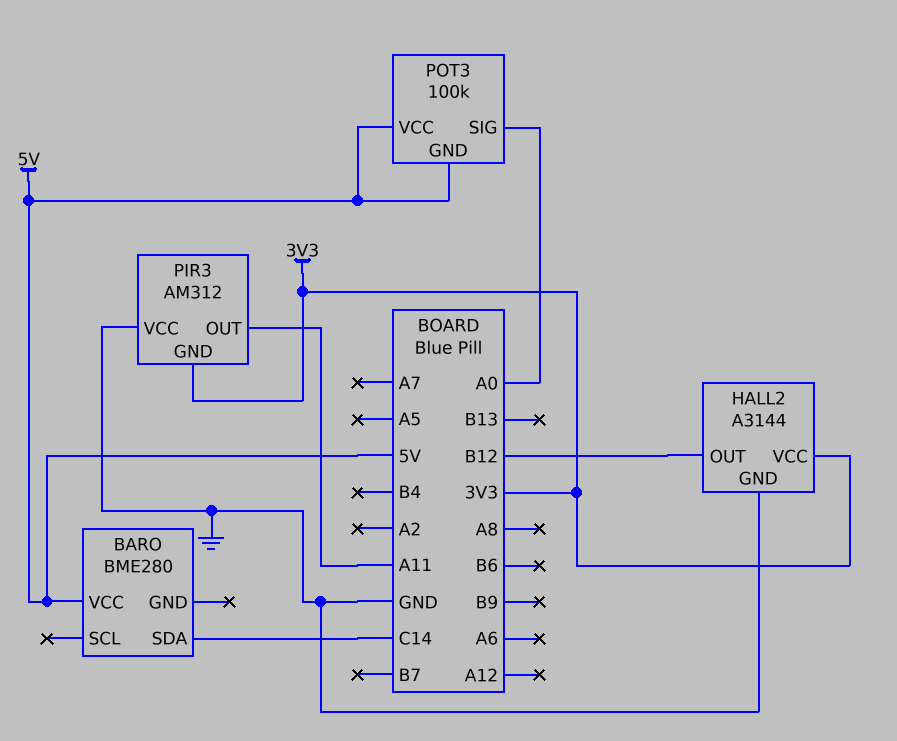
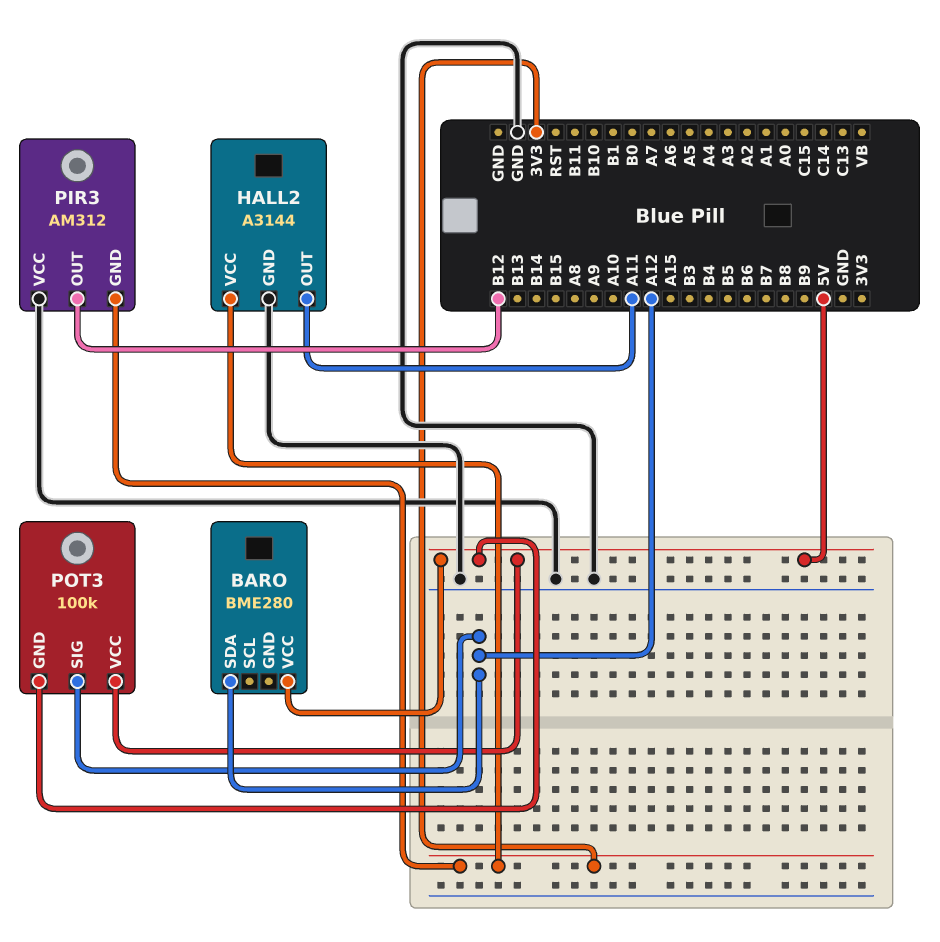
BARO pin SDA: C14 -> A12
HALL2 pin OUT: B12 -> A11
PIR3 pin OUT: A11 -> B12
POT3 pin SIG: A0 -> A12

